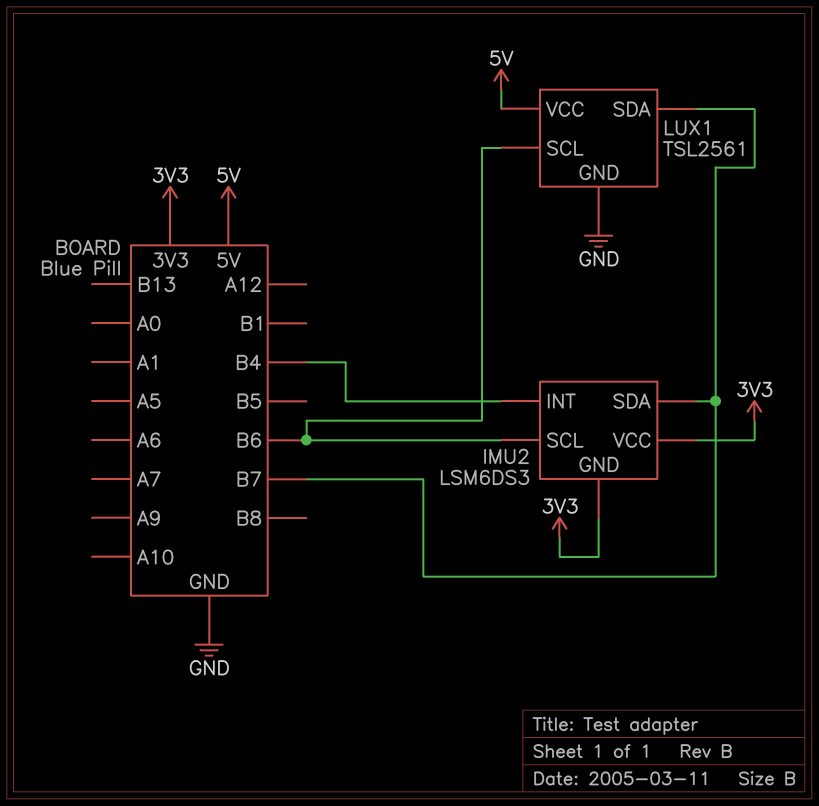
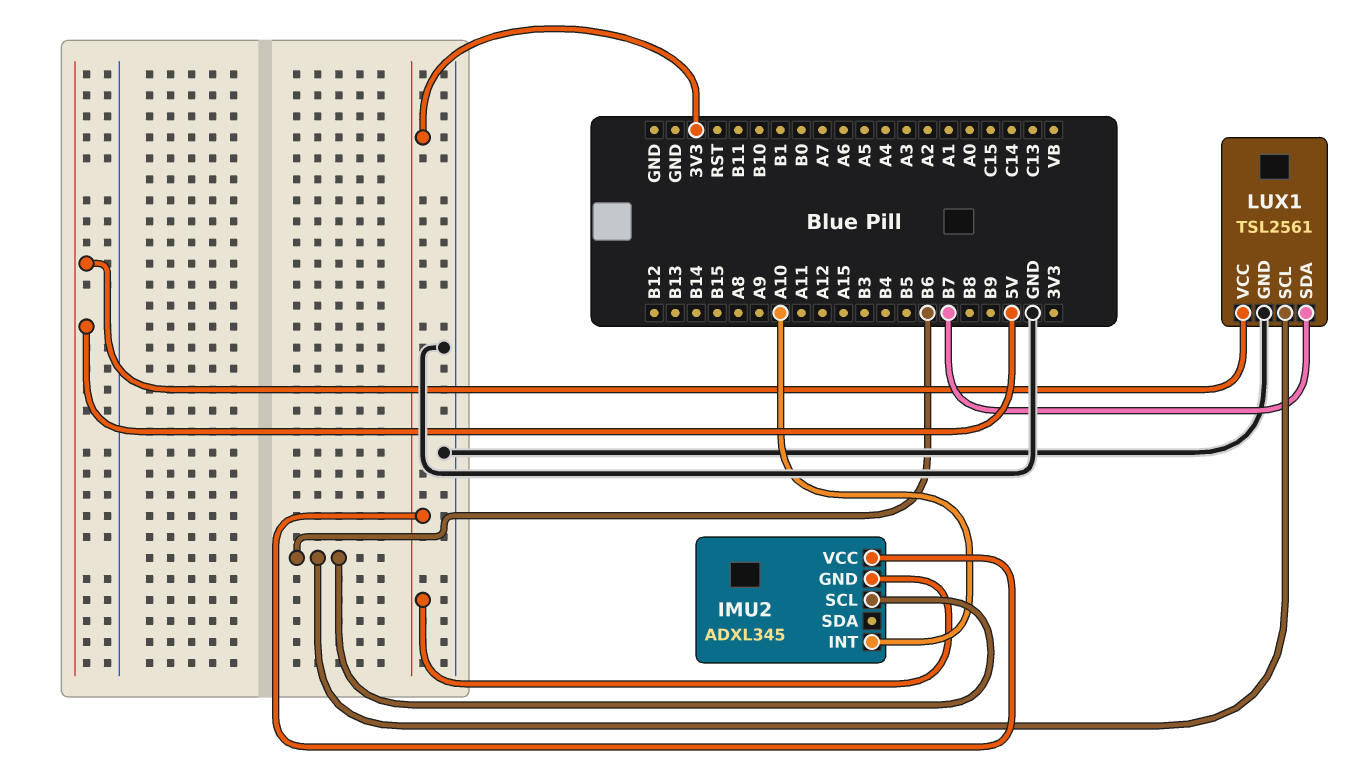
IMU2: LSM6DS3 -> ADXL345
IMU2 pin INT: B4 -> A10
IMU2 pin SDA: B7 -> none

